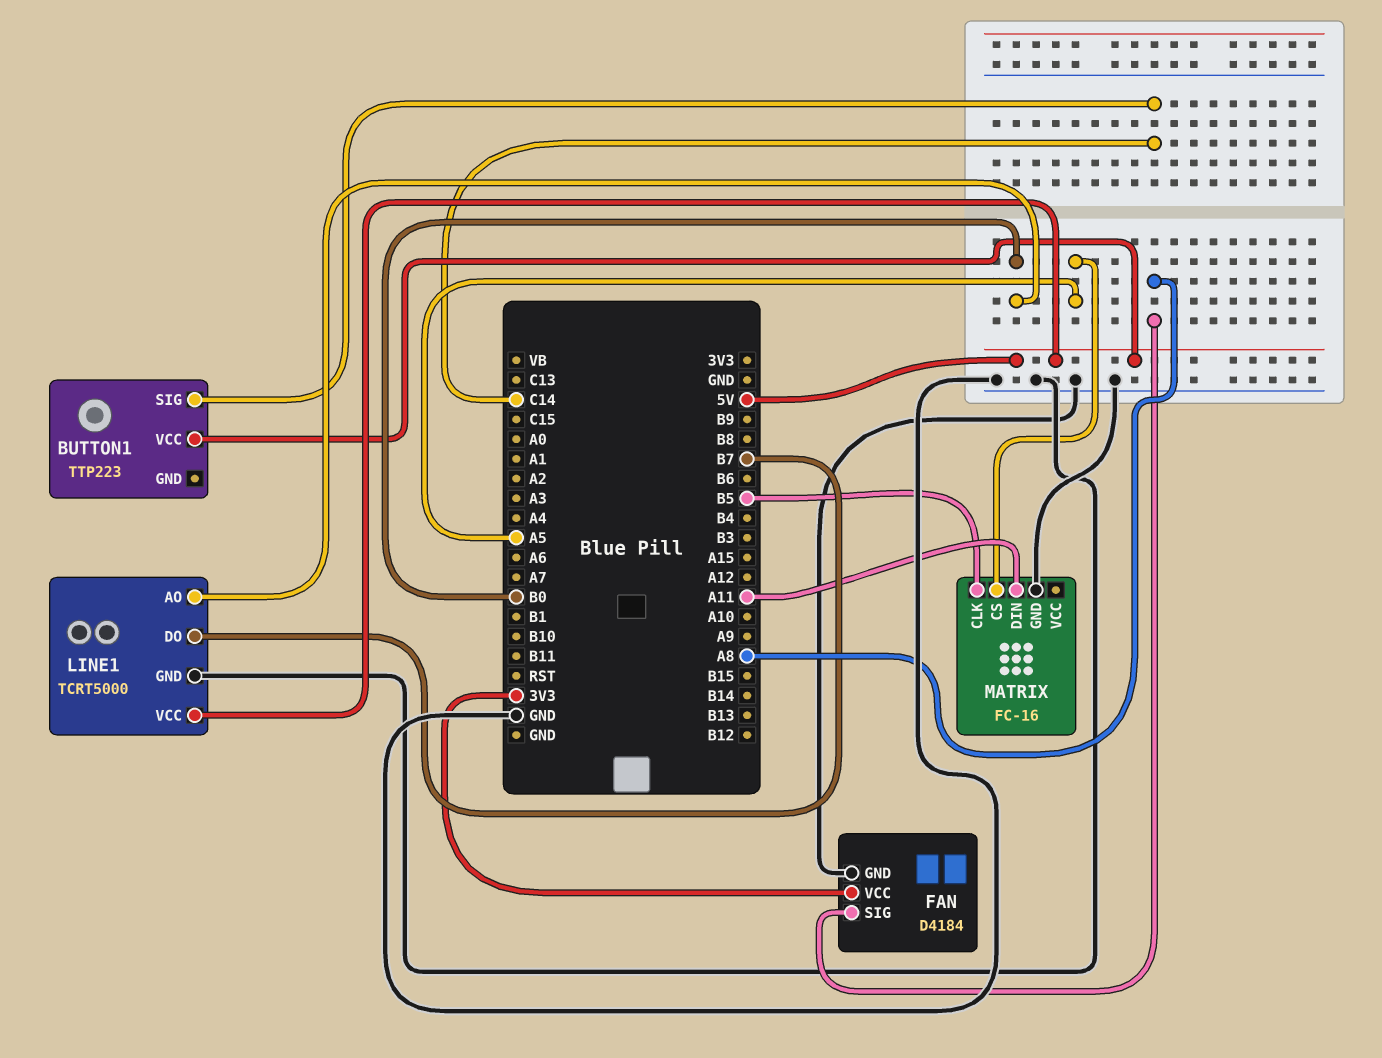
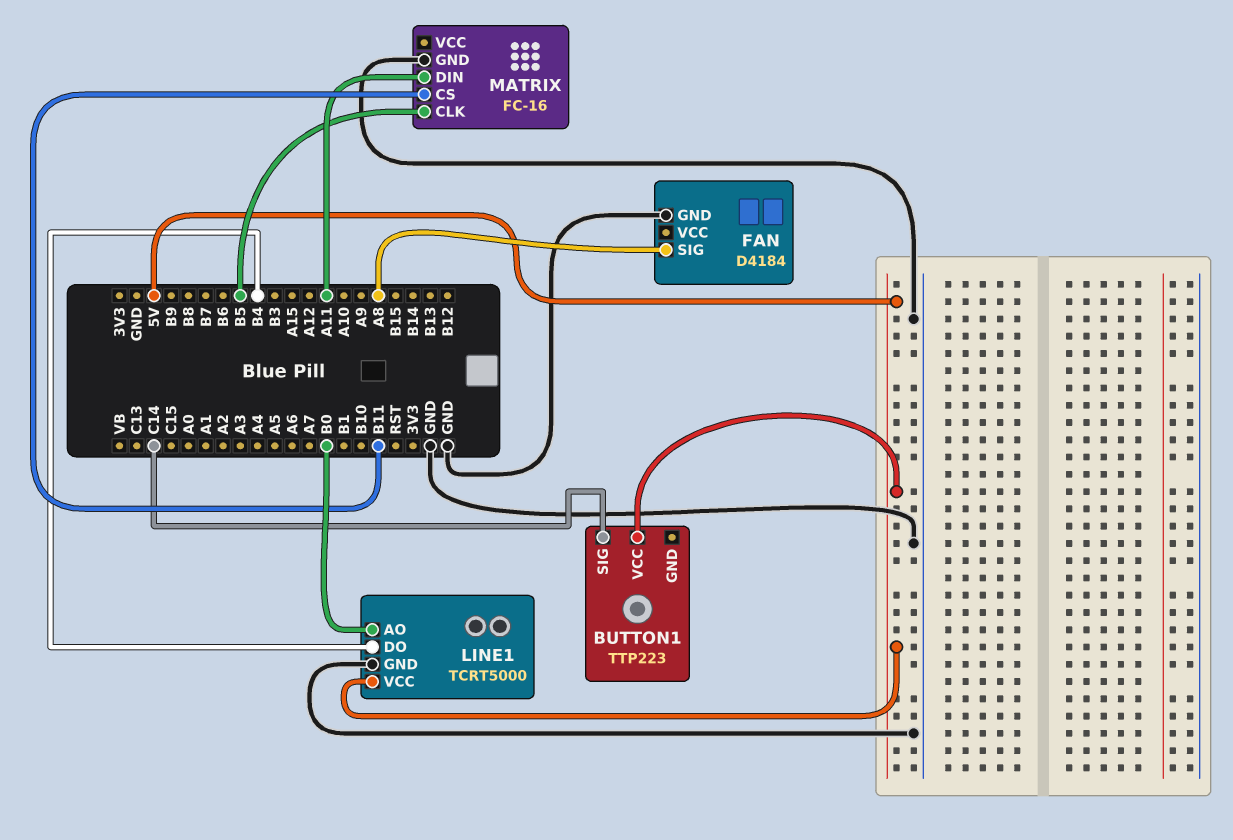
FAN pin VCC: 3V3 -> none
LINE1 pin DO: B7 -> B4
MATRIX pin CS: A5 -> B11

